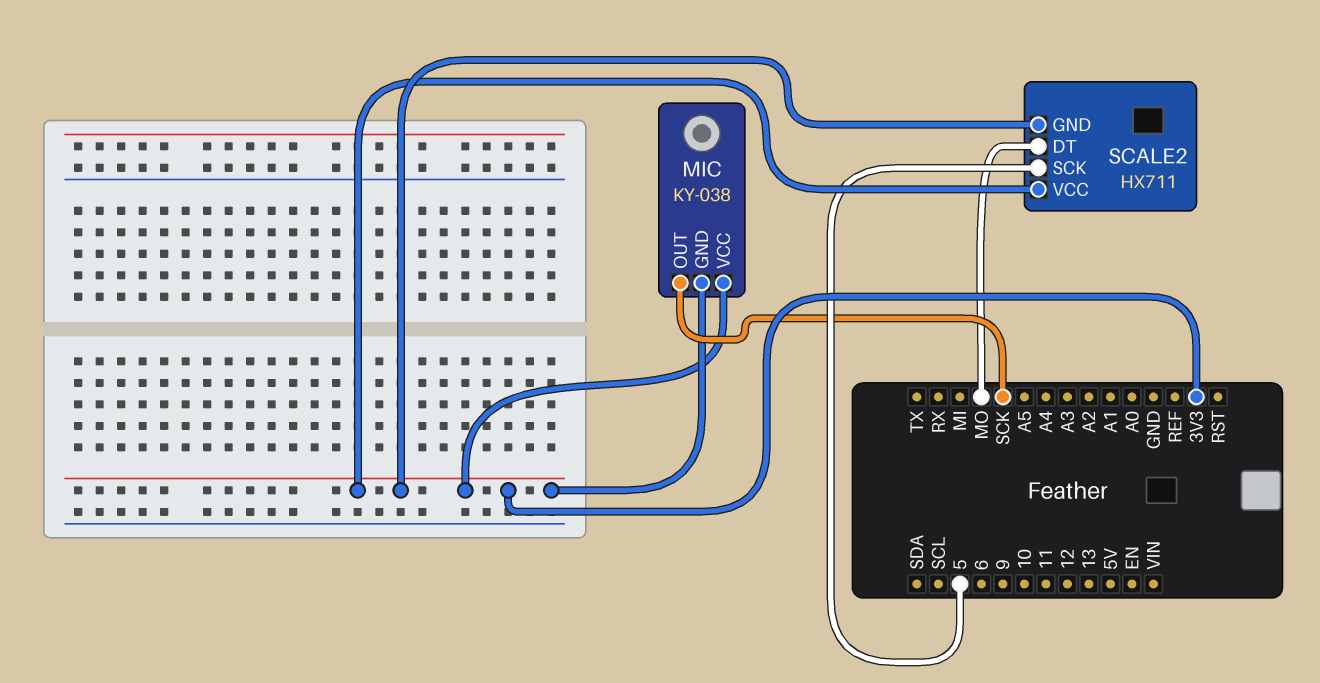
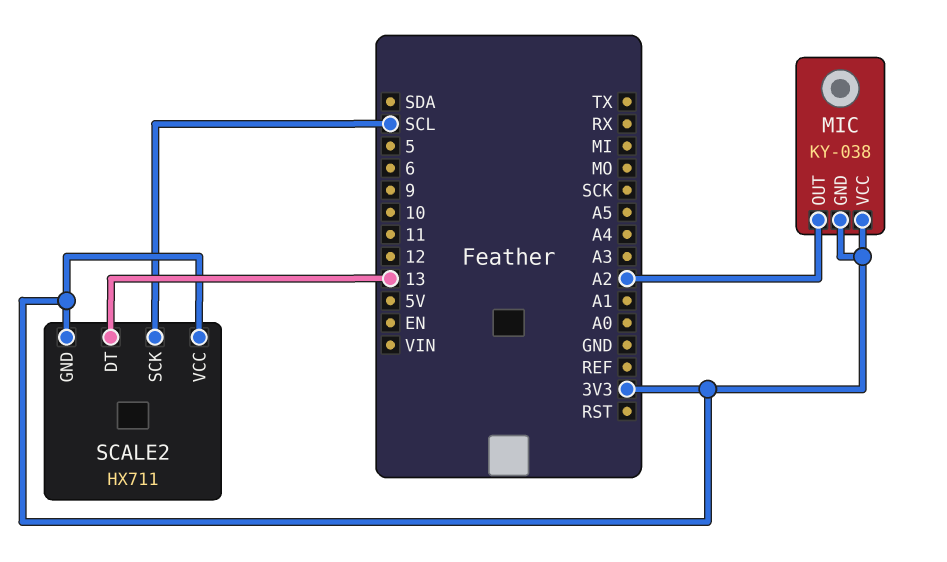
MIC pin OUT: SCK -> A2
SCALE2 pin DT: MO -> 13
SCALE2 pin SCK: 5 -> SCL

